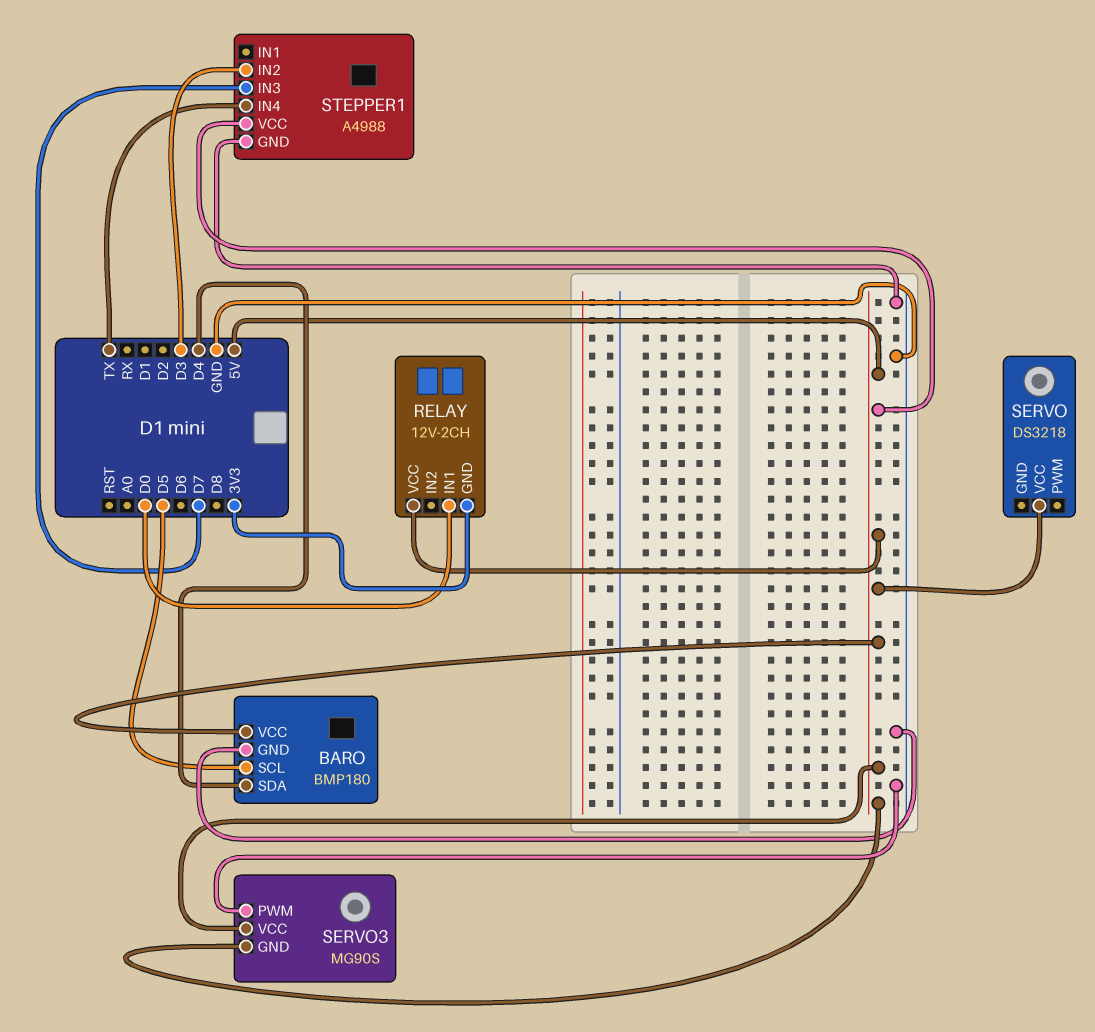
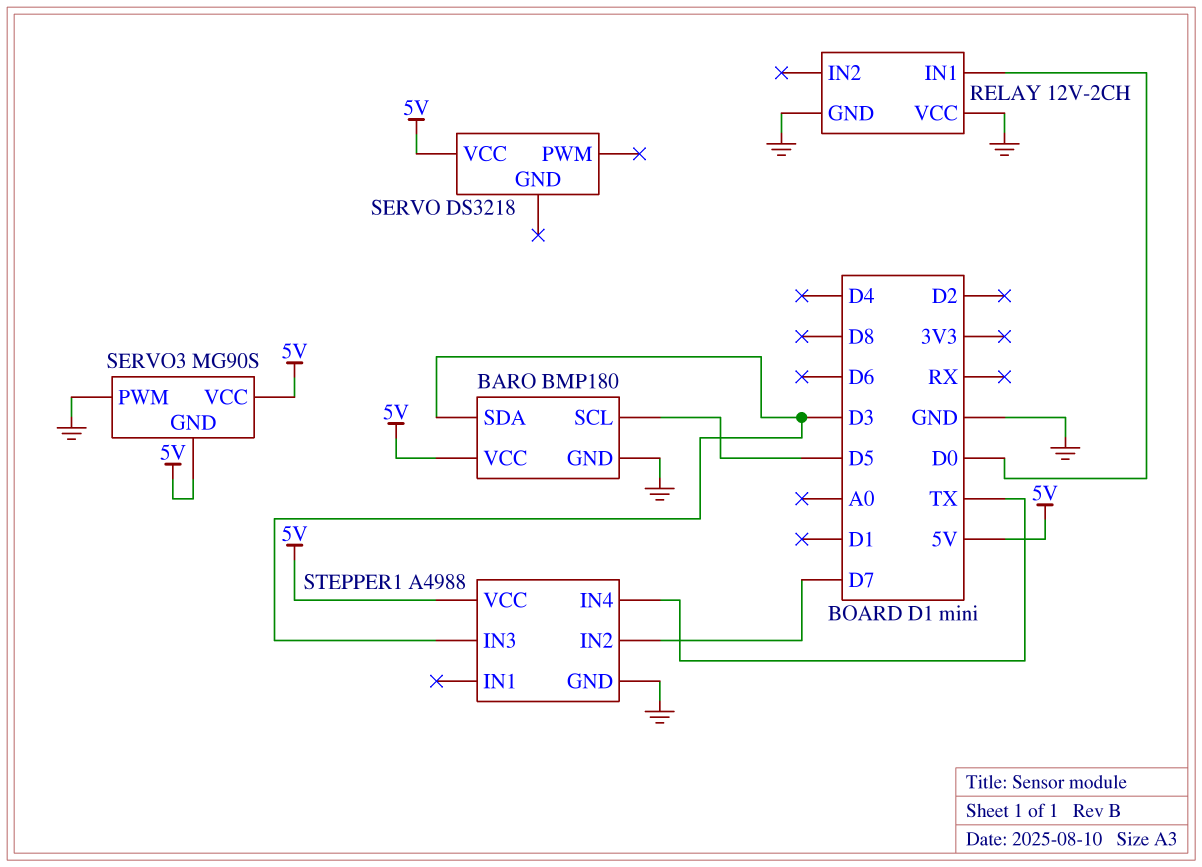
BARO pin SDA: D4 -> D3
RELAY pin GND: 3V3 -> GND
RELAY pin VCC: 5V -> GND
STEPPER1 pin IN2: D3 -> D7
STEPPER1 pin IN3: D7 -> D3

